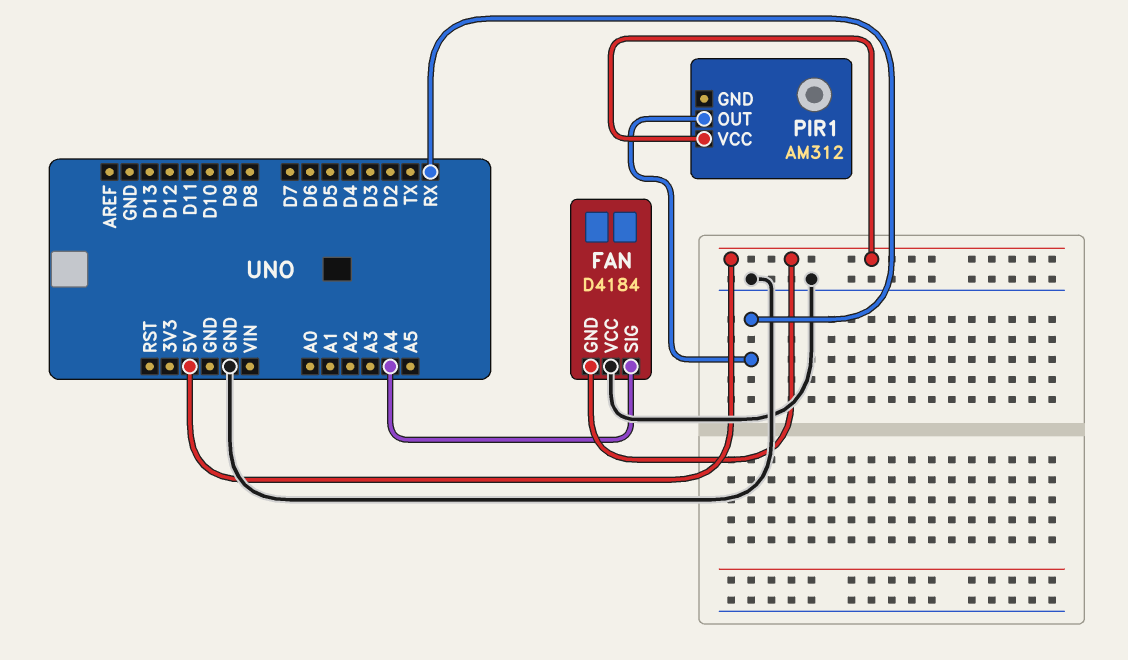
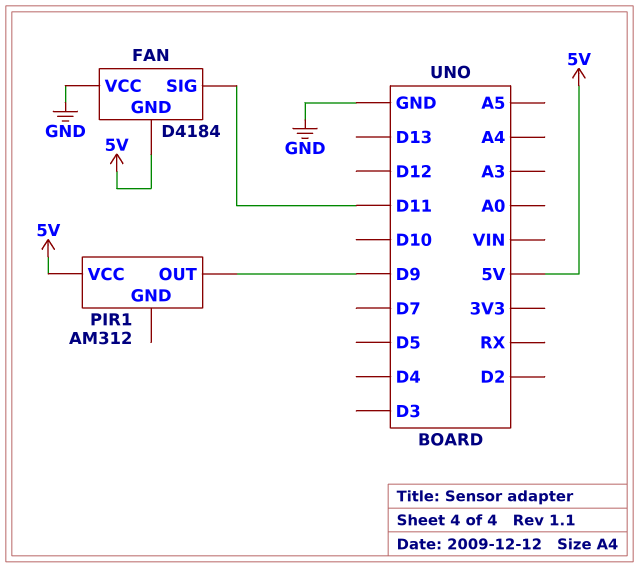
FAN pin SIG: A4 -> D11
PIR1 pin OUT: RX -> D9

